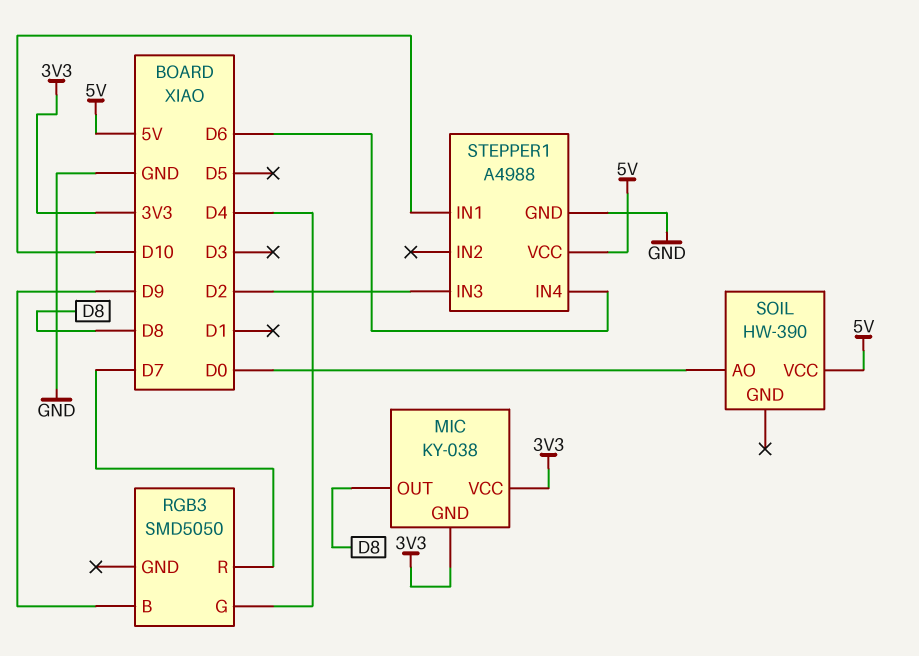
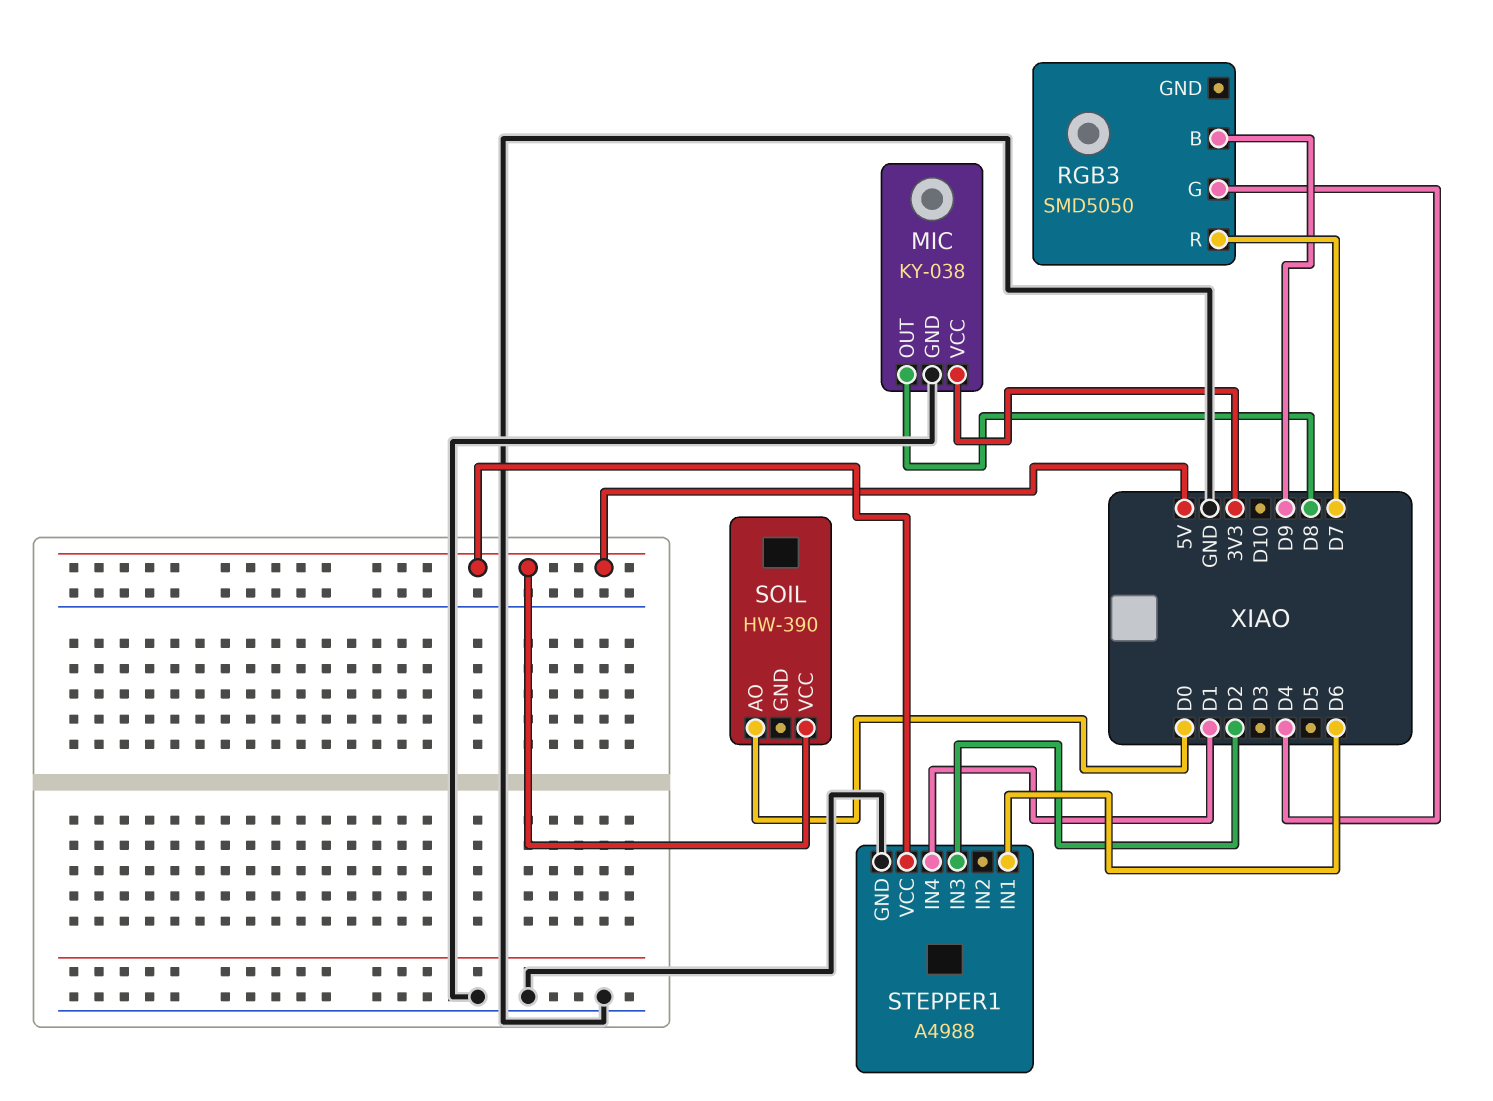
MIC pin GND: 3V3 -> GND
STEPPER1 pin IN1: D10 -> D6
STEPPER1 pin IN4: D6 -> D1

